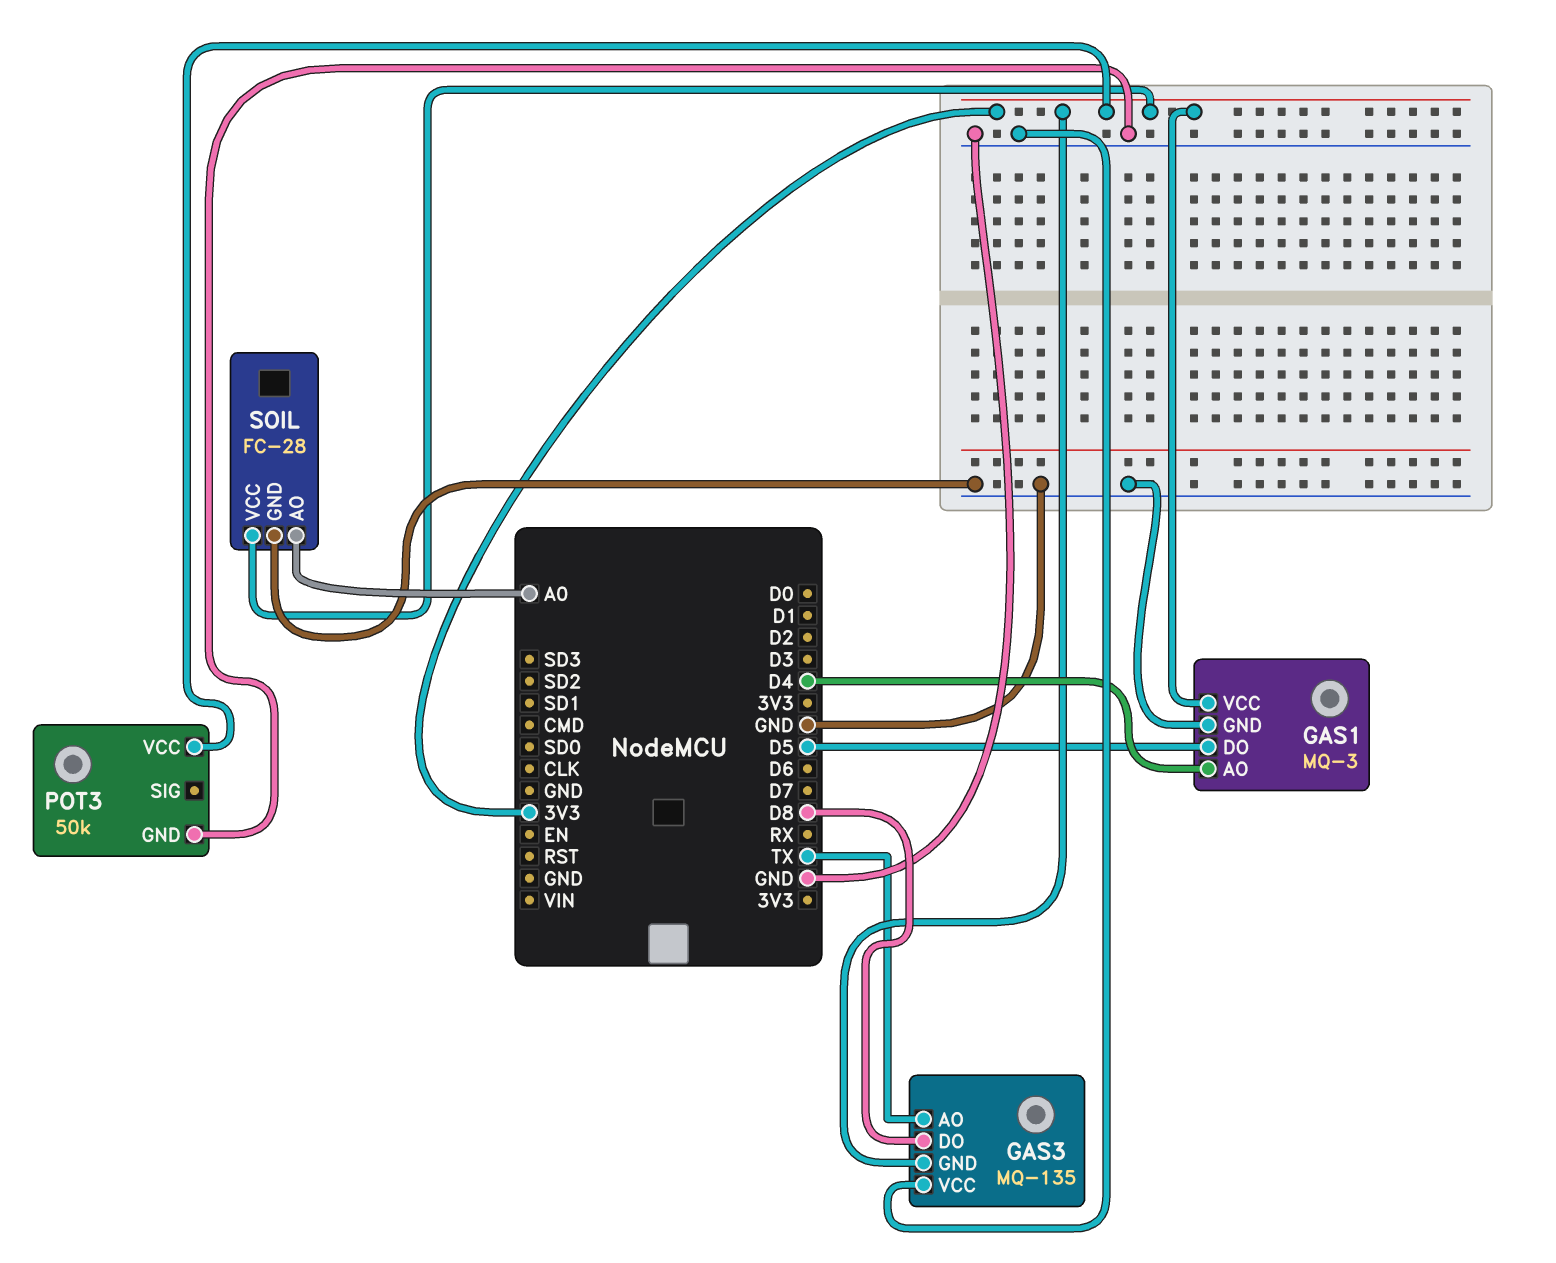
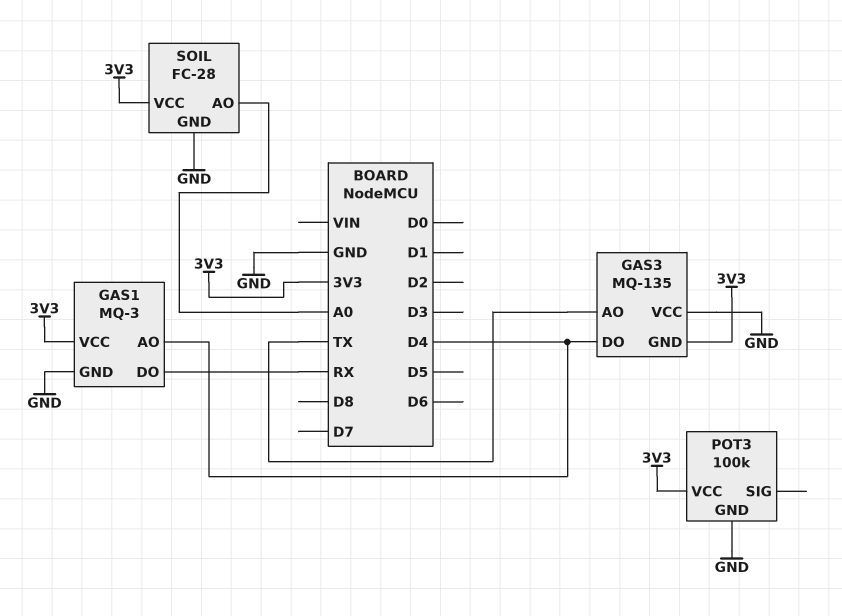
GAS1 pin DO: D5 -> RX
GAS3 pin DO: D8 -> D4
POT3: 50k -> 100k

